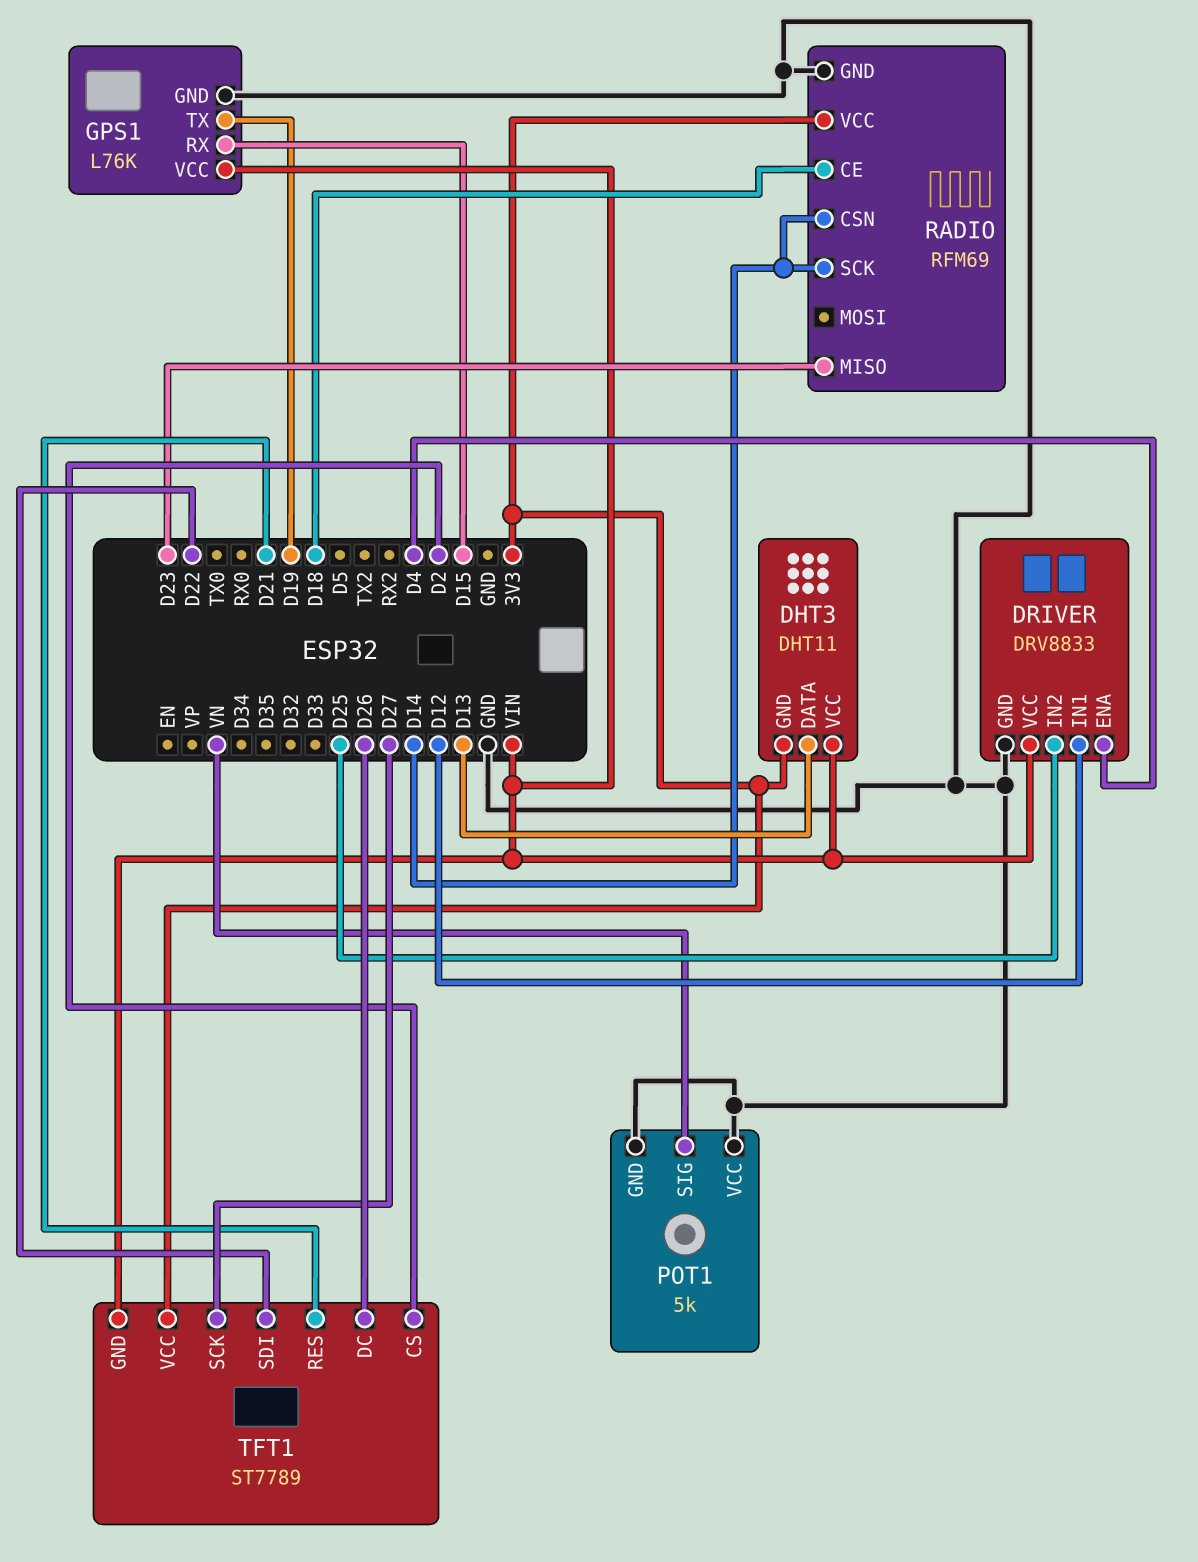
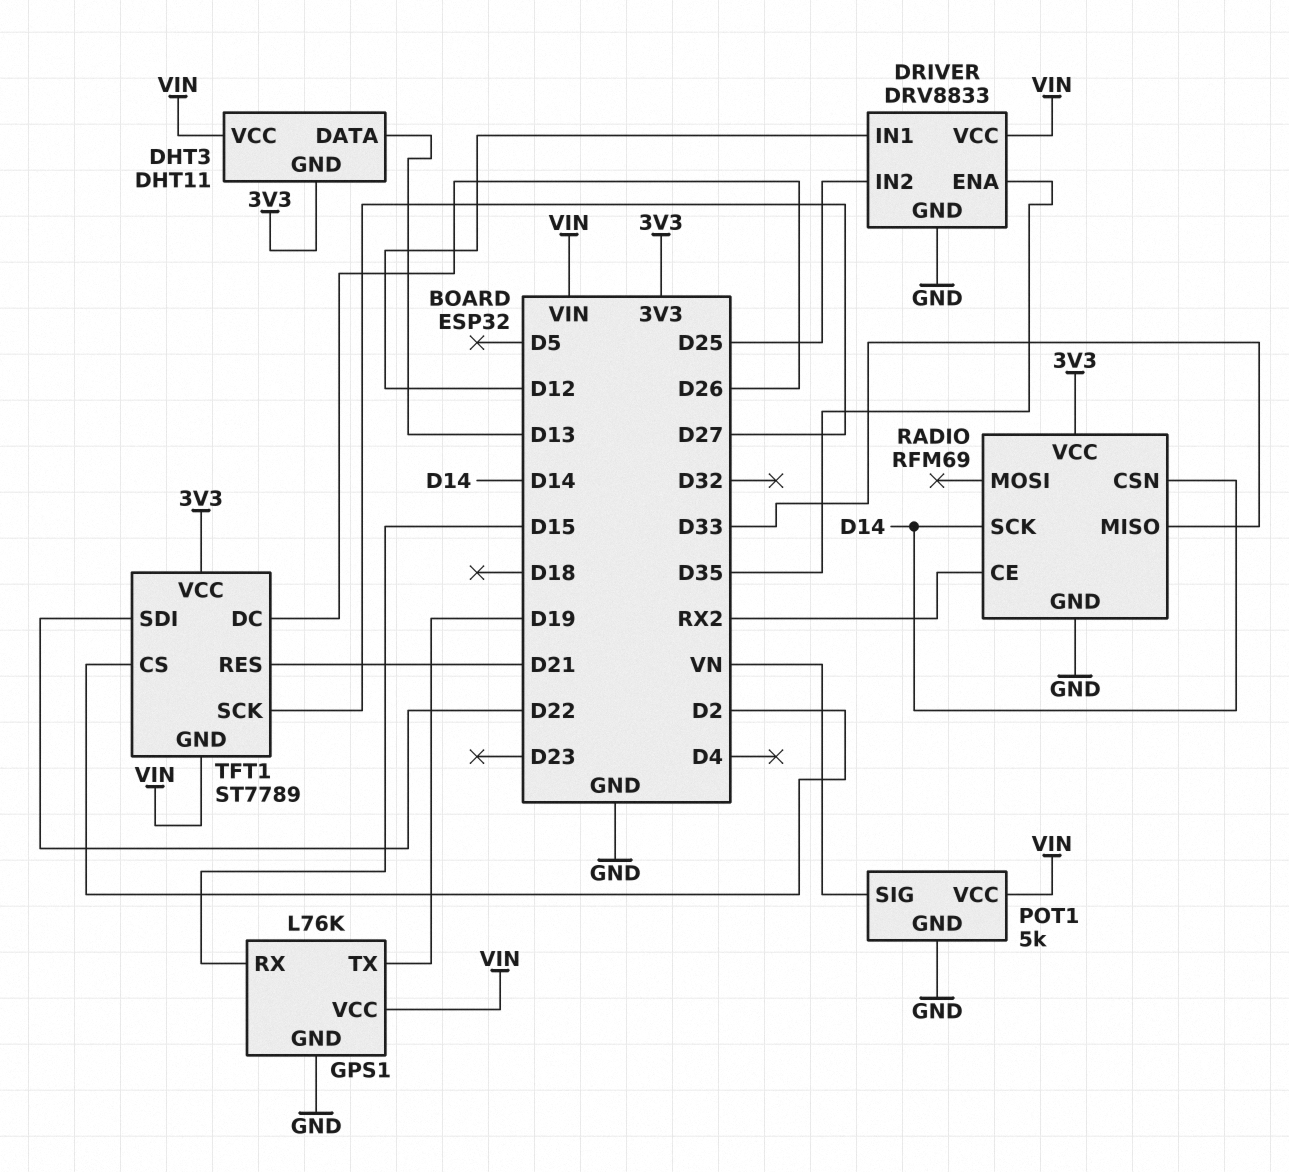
DRIVER pin ENA: D4 -> D35
POT1 pin VCC: GND -> VIN
RADIO pin CE: D18 -> RX2
RADIO pin MISO: D23 -> D33

